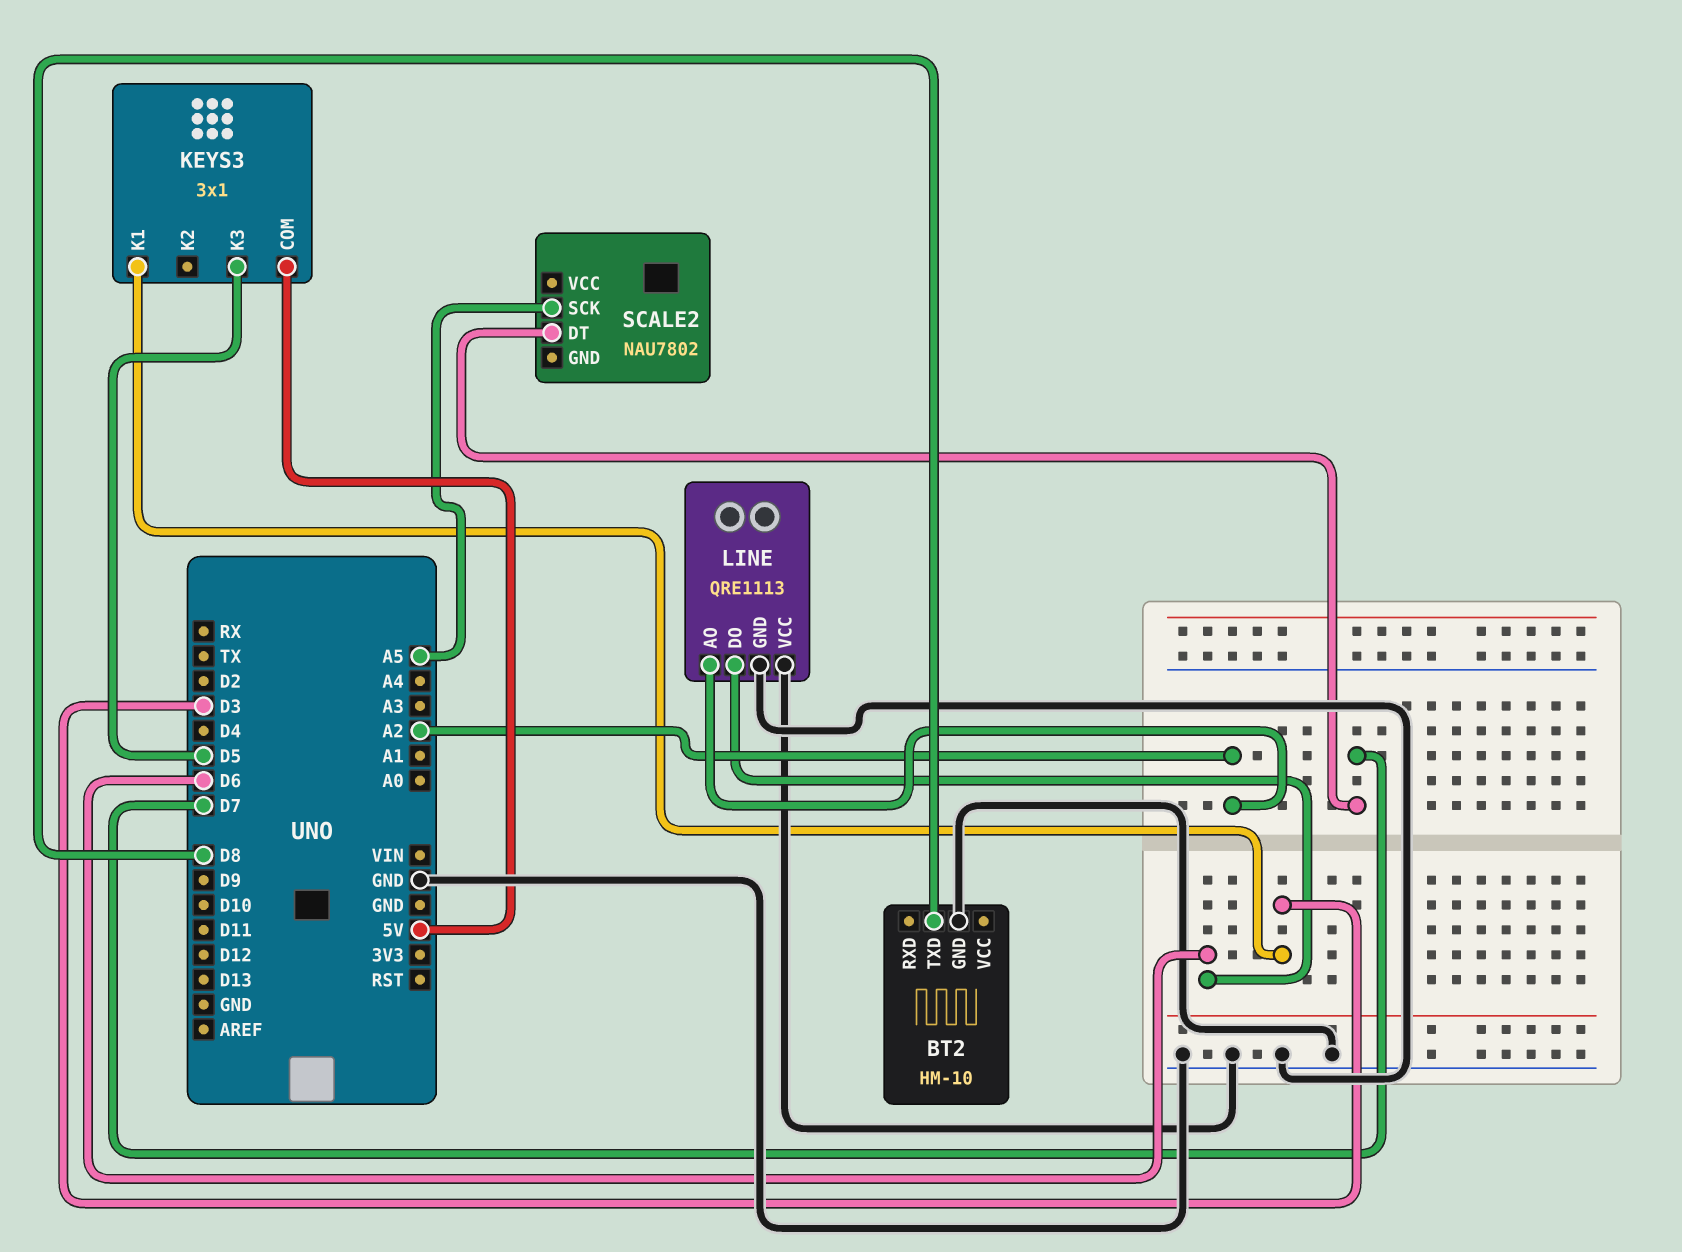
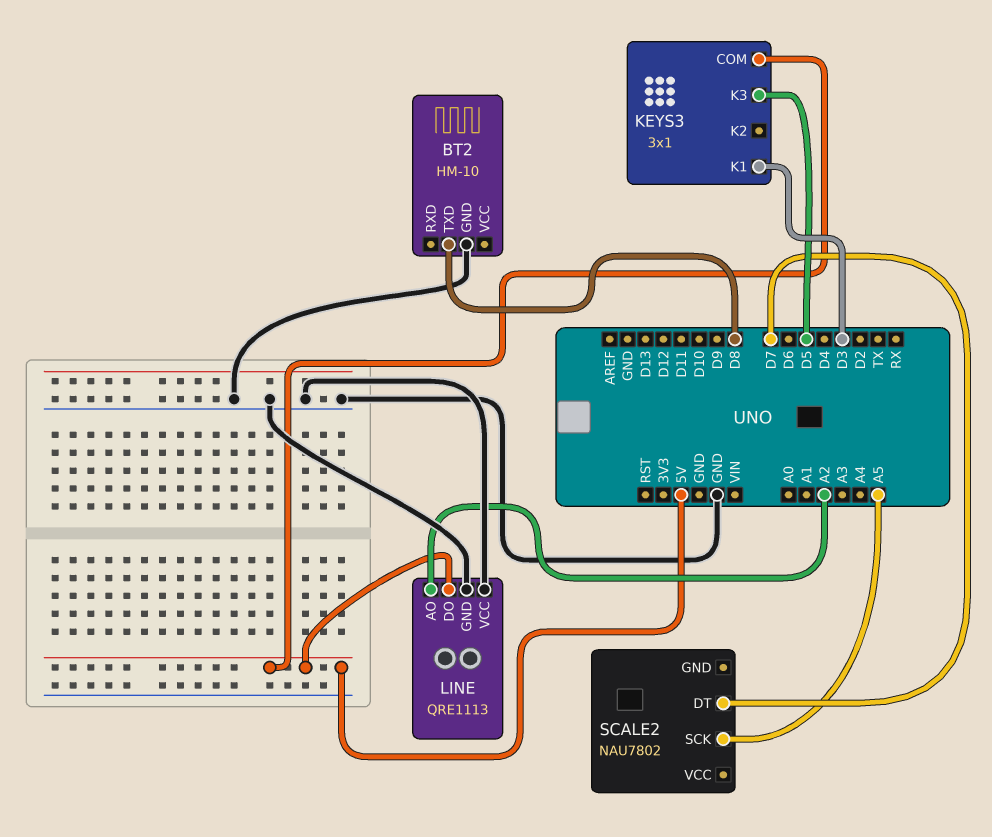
LINE pin DO: D6 -> 5V

